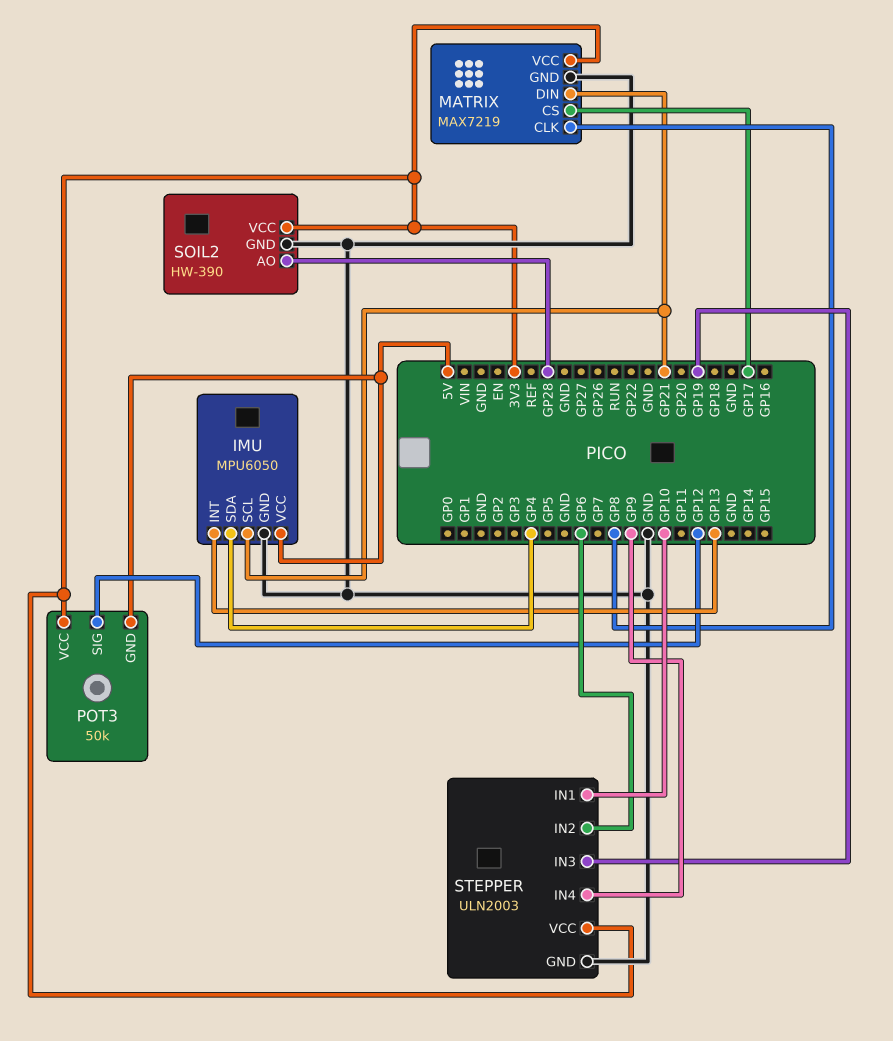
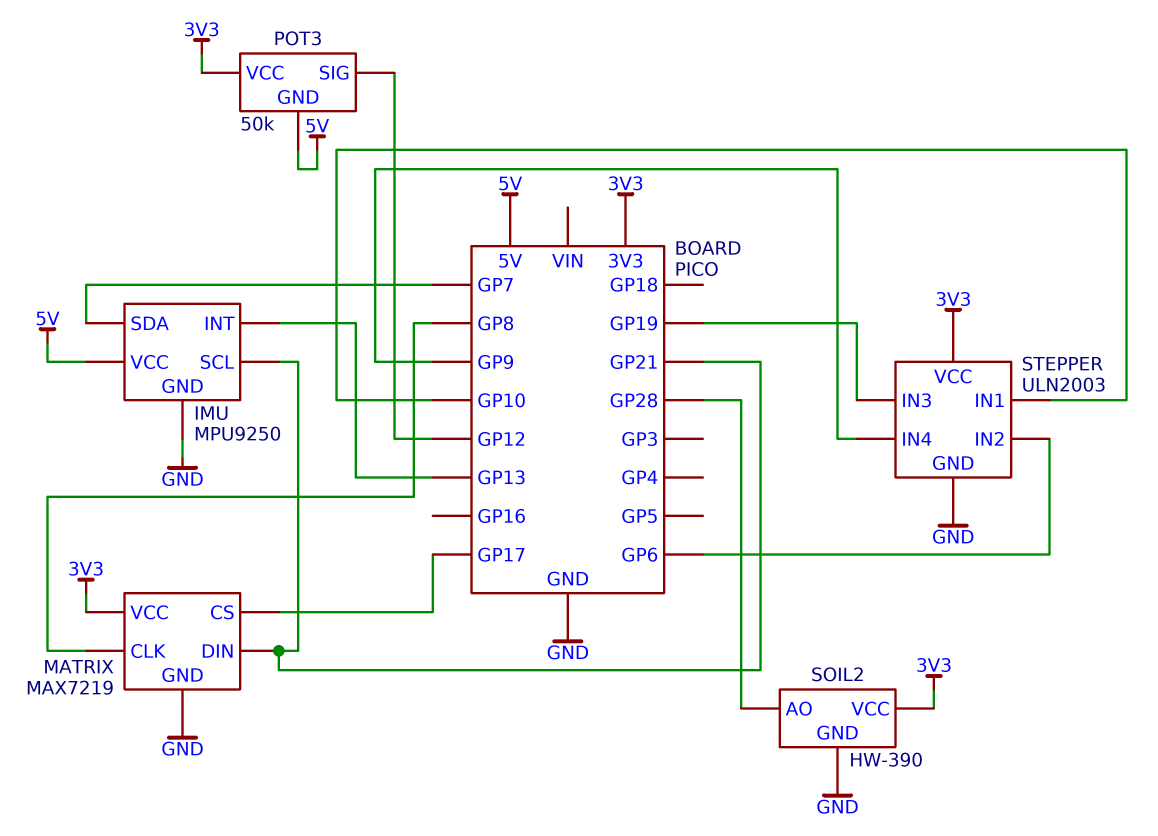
IMU: MPU6050 -> MPU9250
IMU pin SDA: GP4 -> GP7

